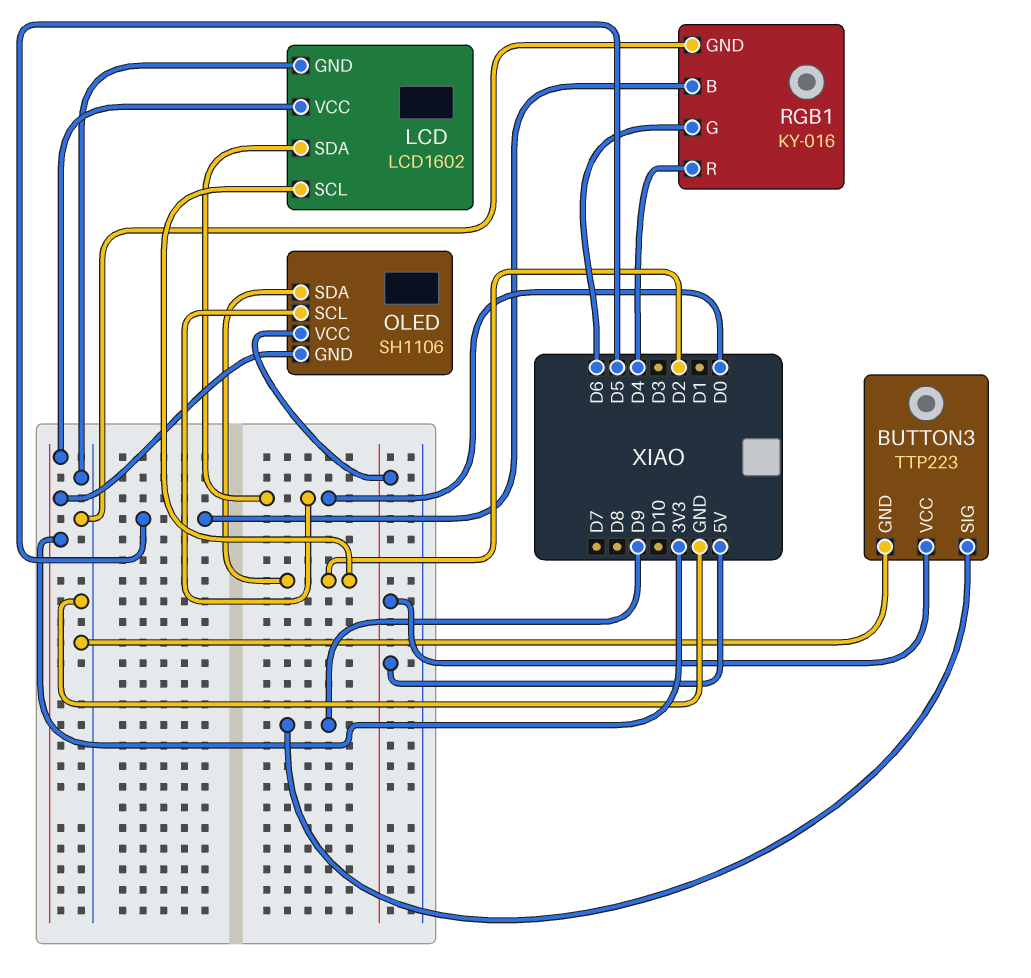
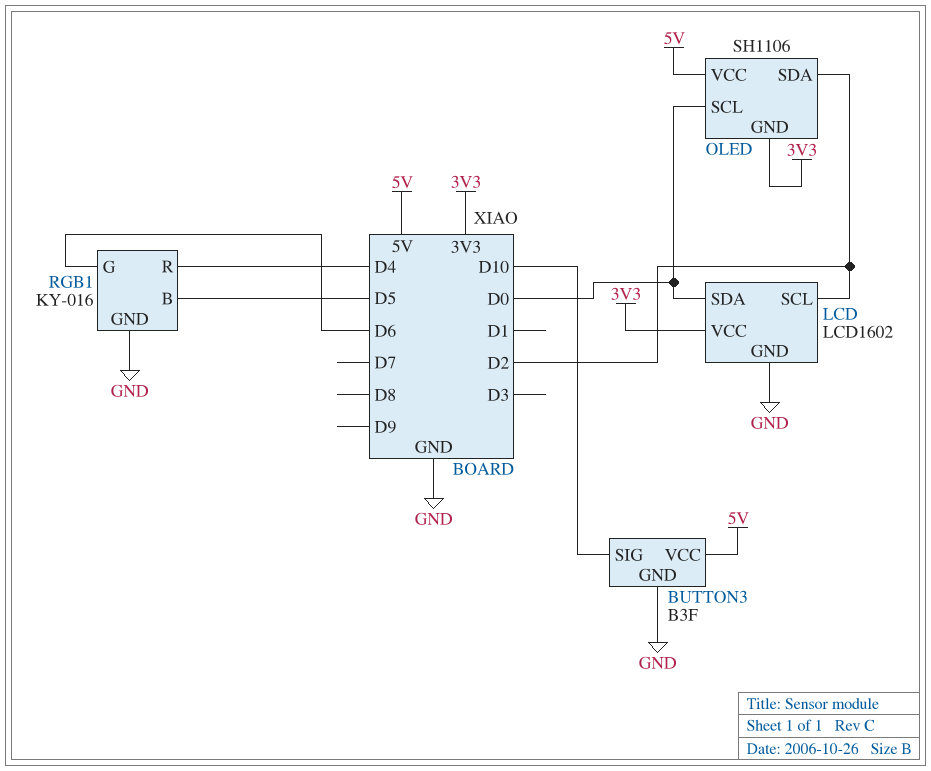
BUTTON3: TTP223 -> B3F
BUTTON3 pin SIG: D9 -> D10

